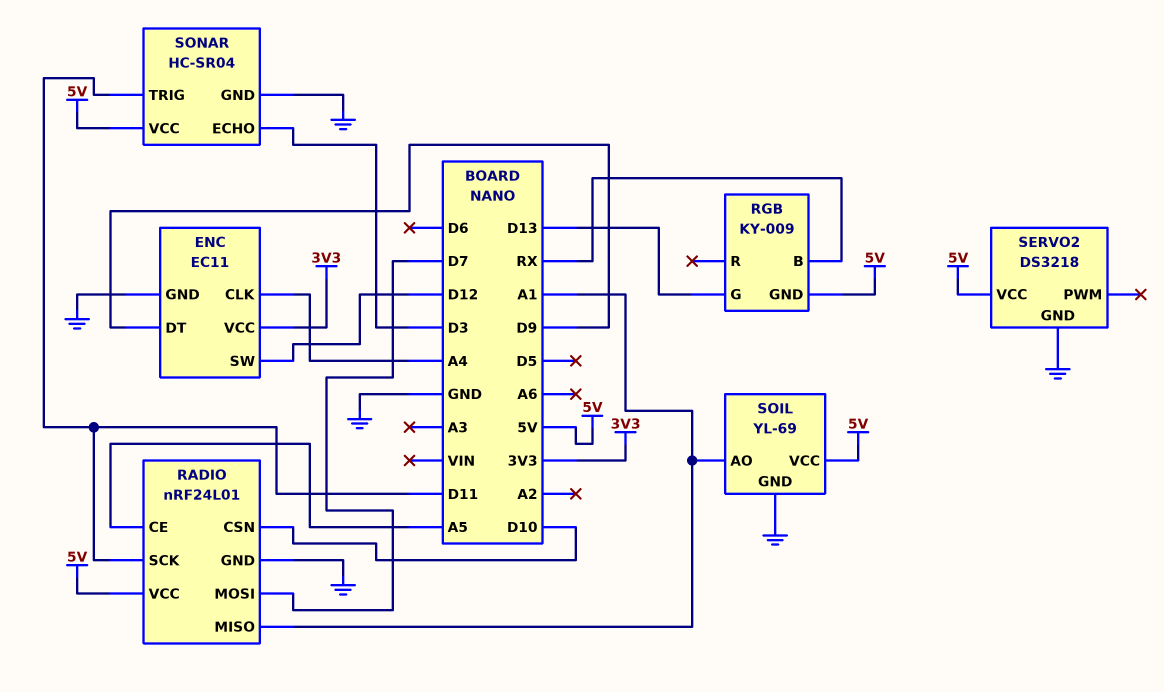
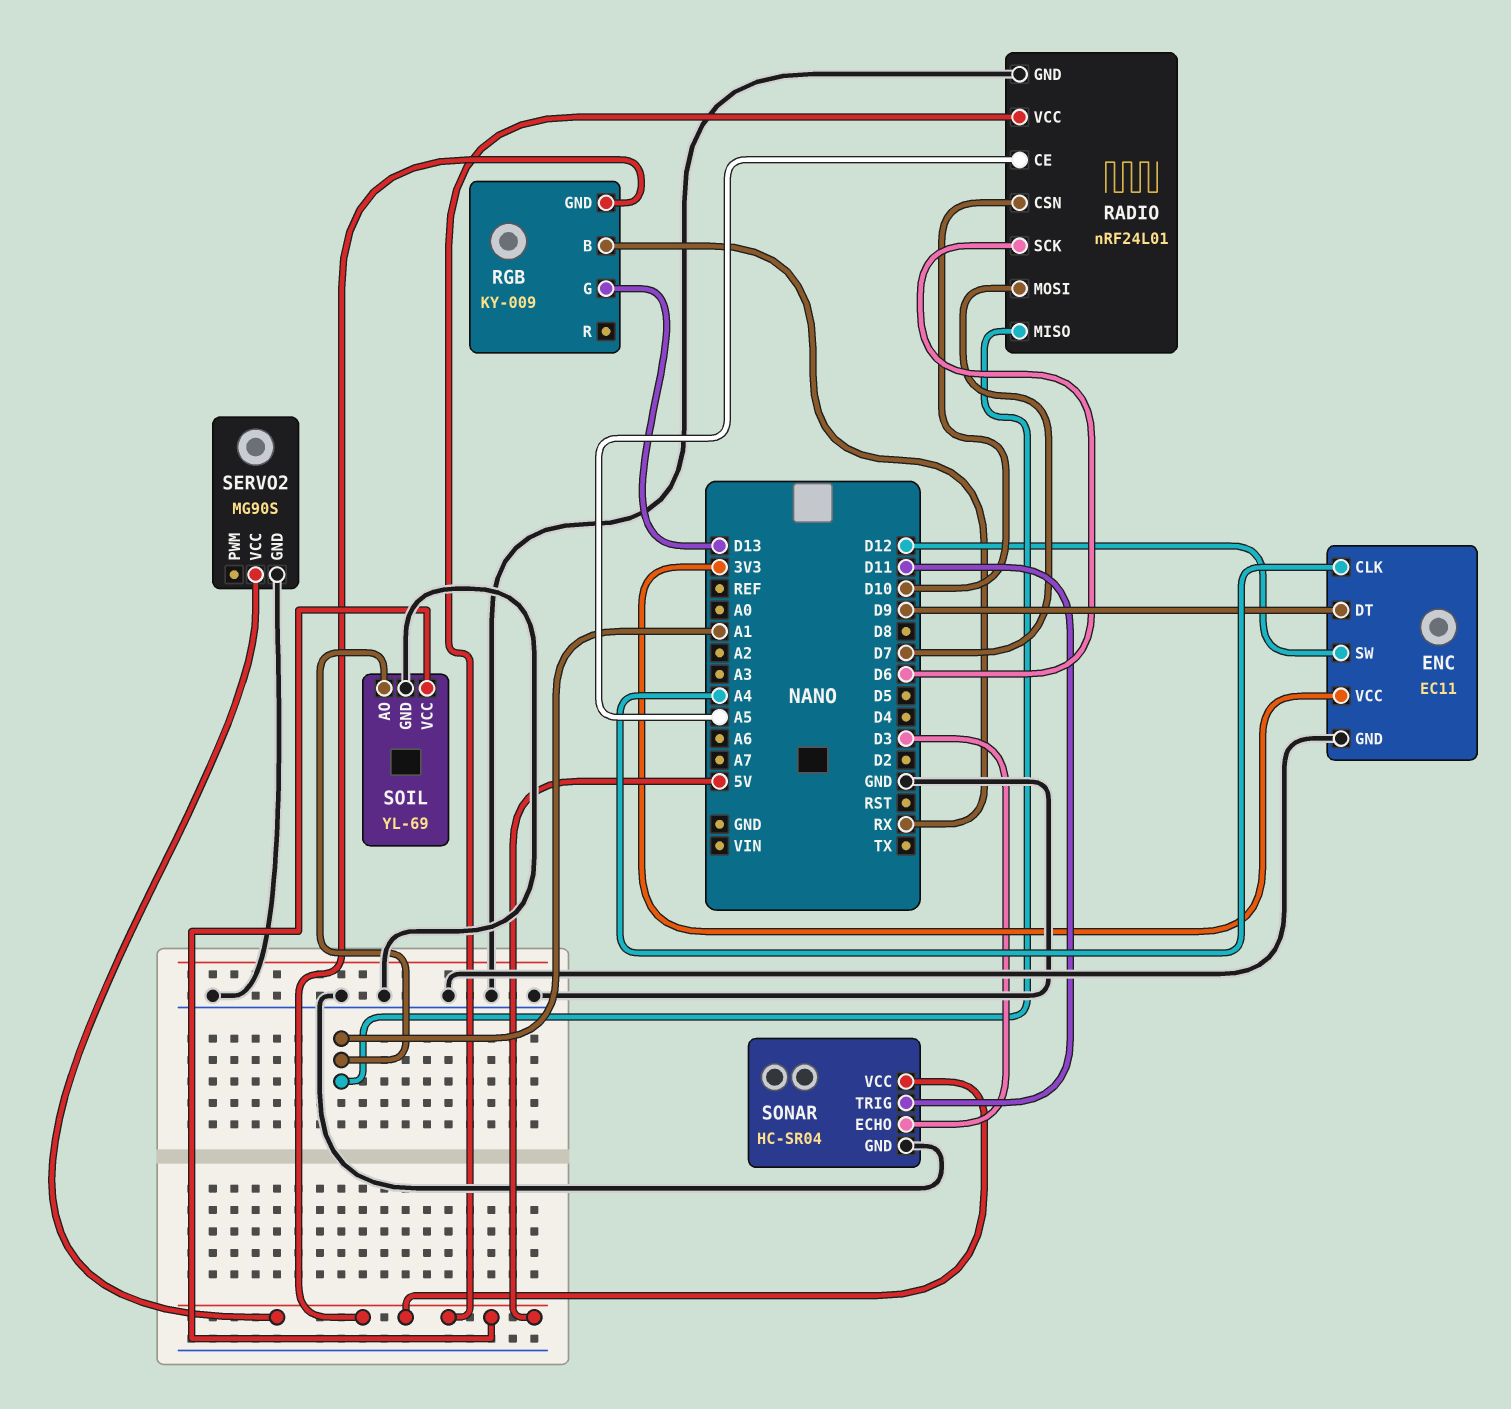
RADIO pin SCK: D11 -> D6
SERVO2: DS3218 -> MG90S

